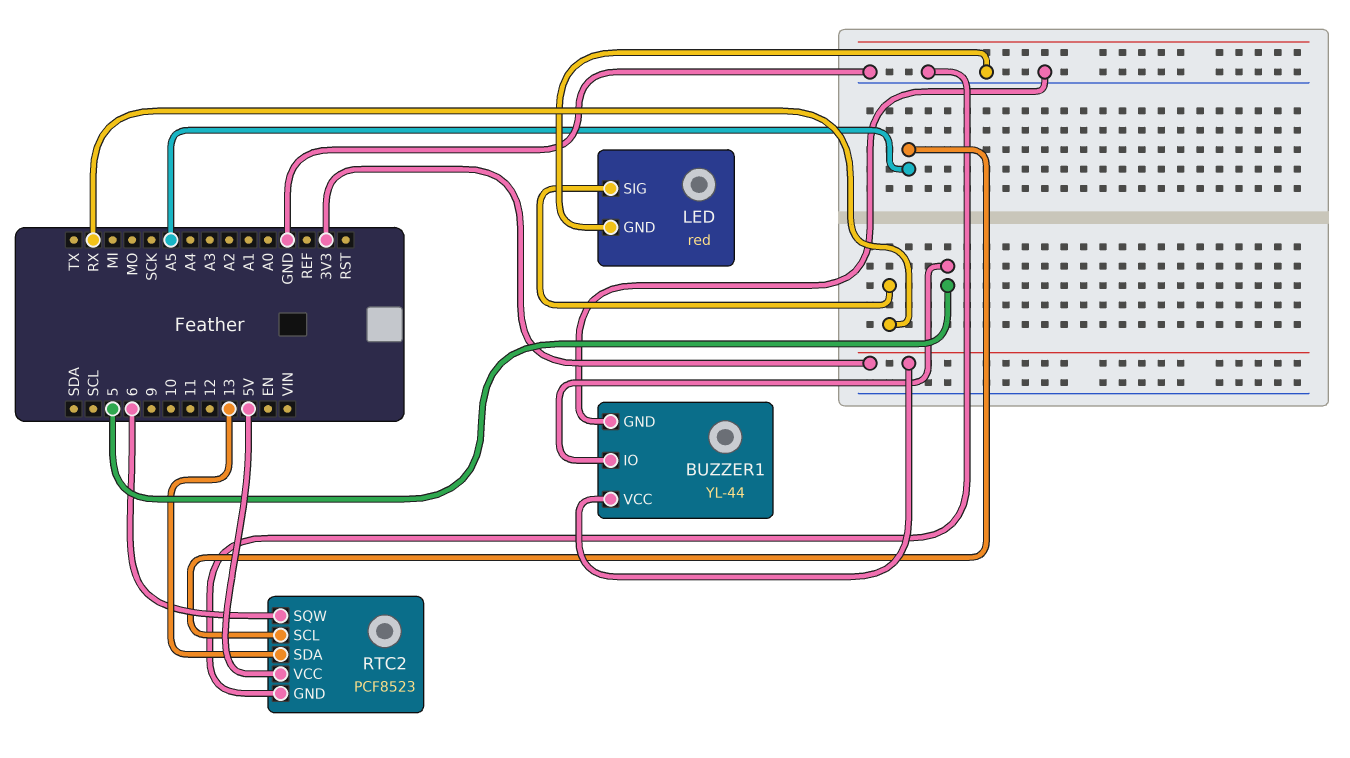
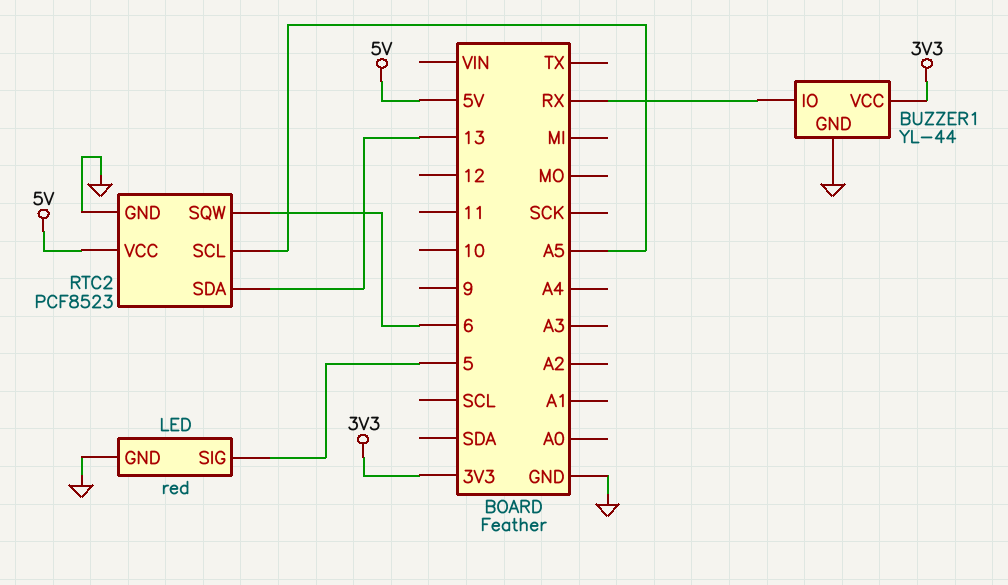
BUZZER1 pin IO: 5 -> RX
LED pin SIG: RX -> 5

